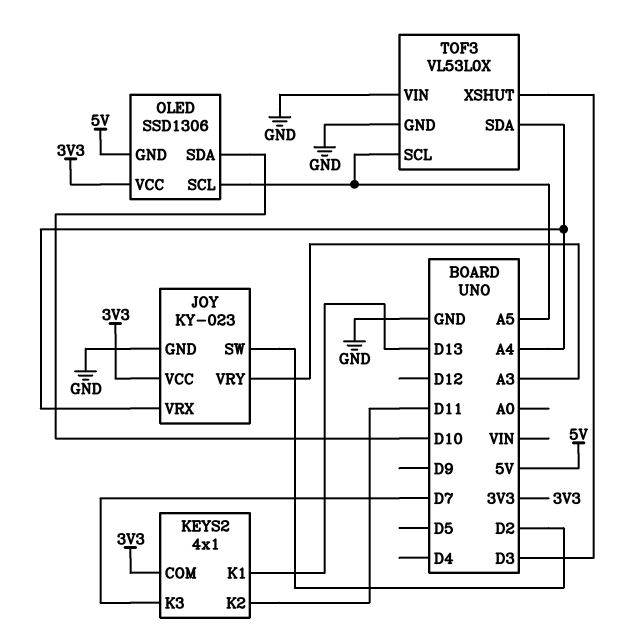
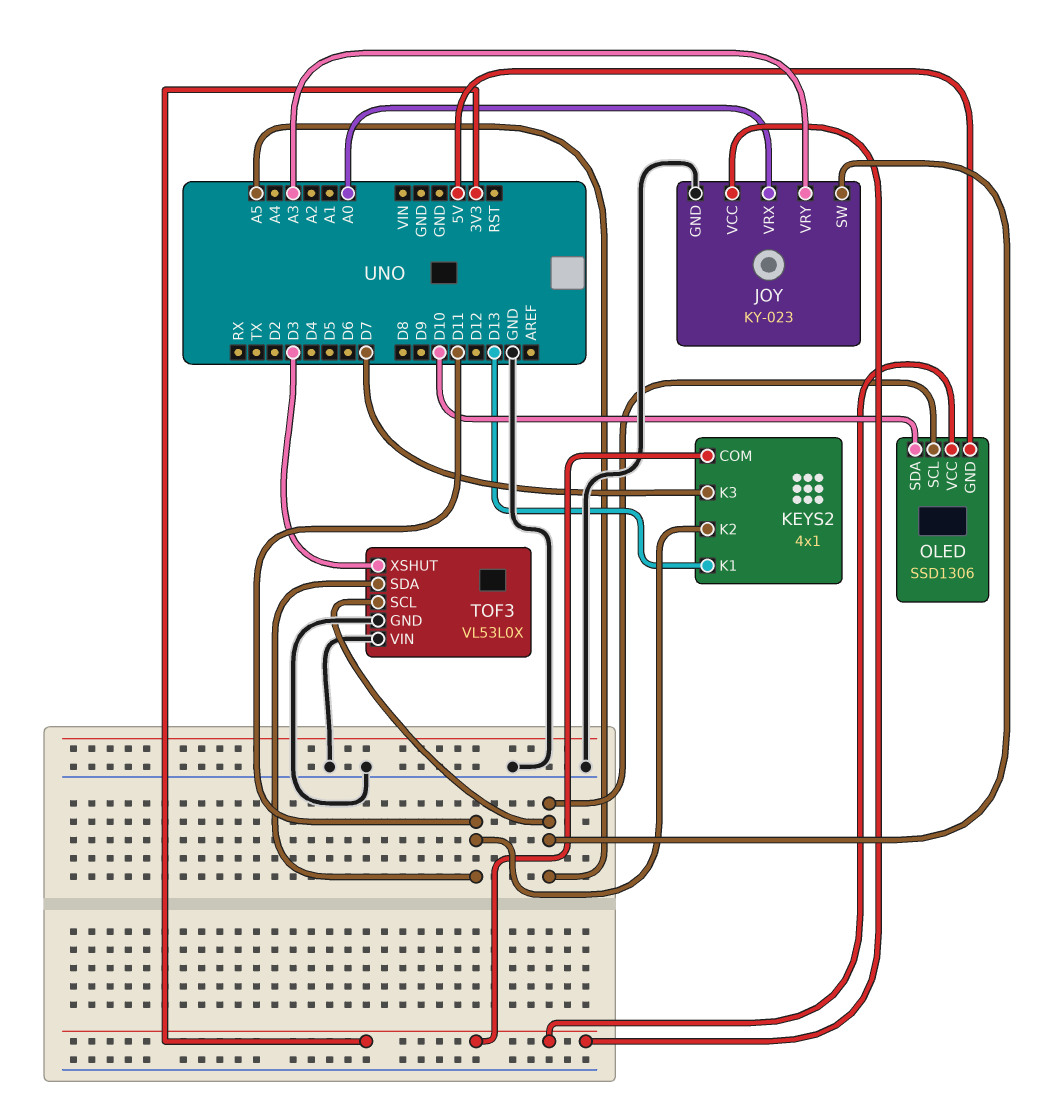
JOY pin SW: D2 -> A5
JOY pin VRX: A4 -> A0
TOF3 pin SDA: A4 -> D11

